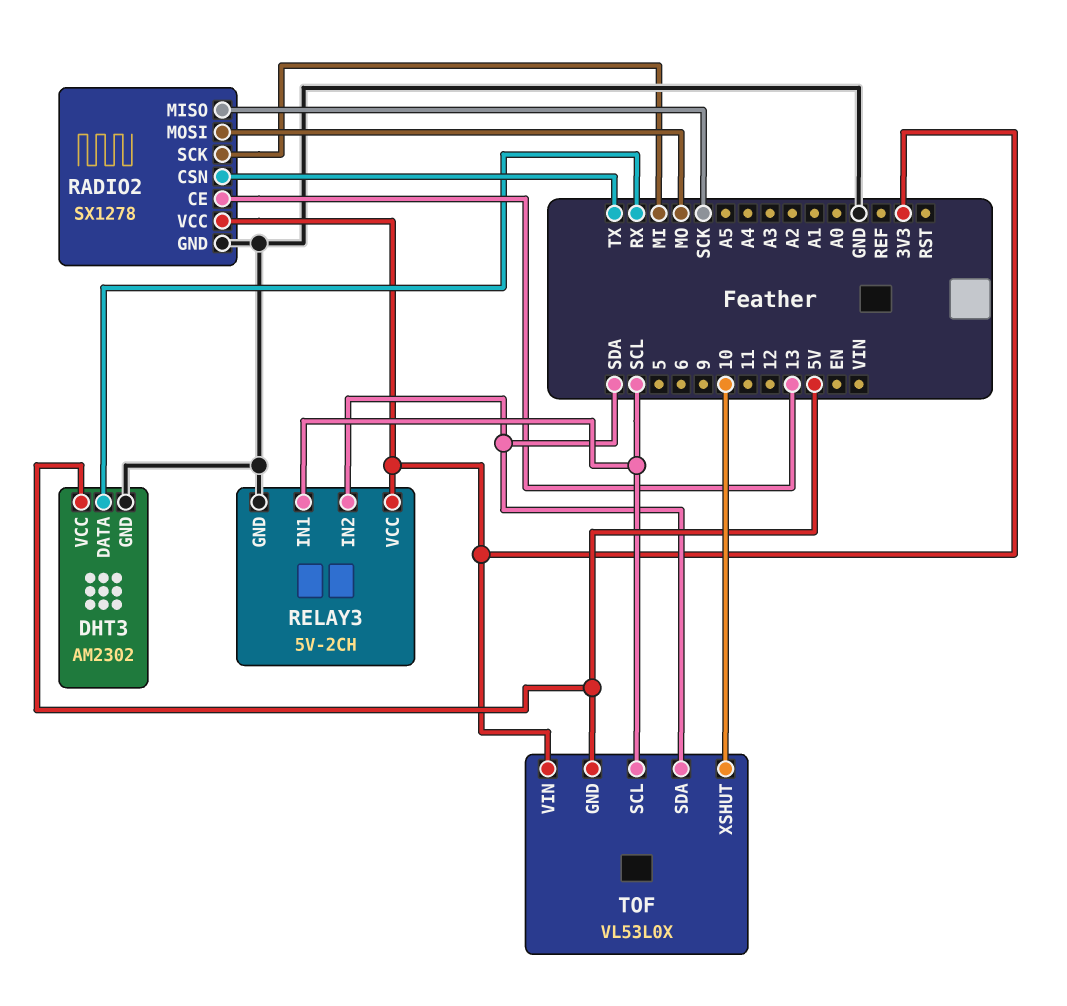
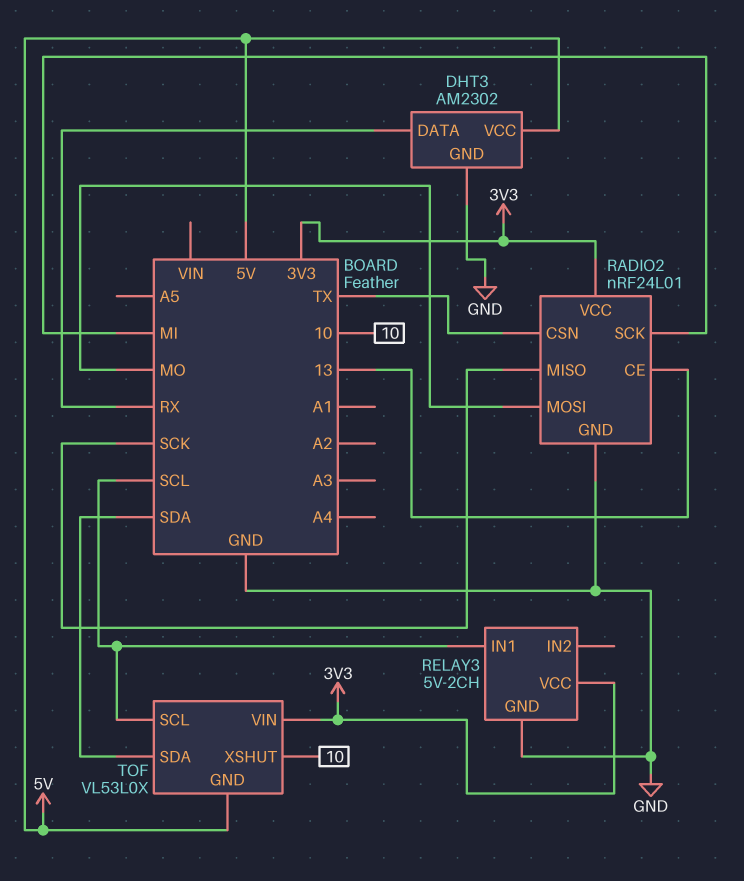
RADIO2: SX1278 -> nRF24L01
RELAY3 pin IN2: SDA -> none

